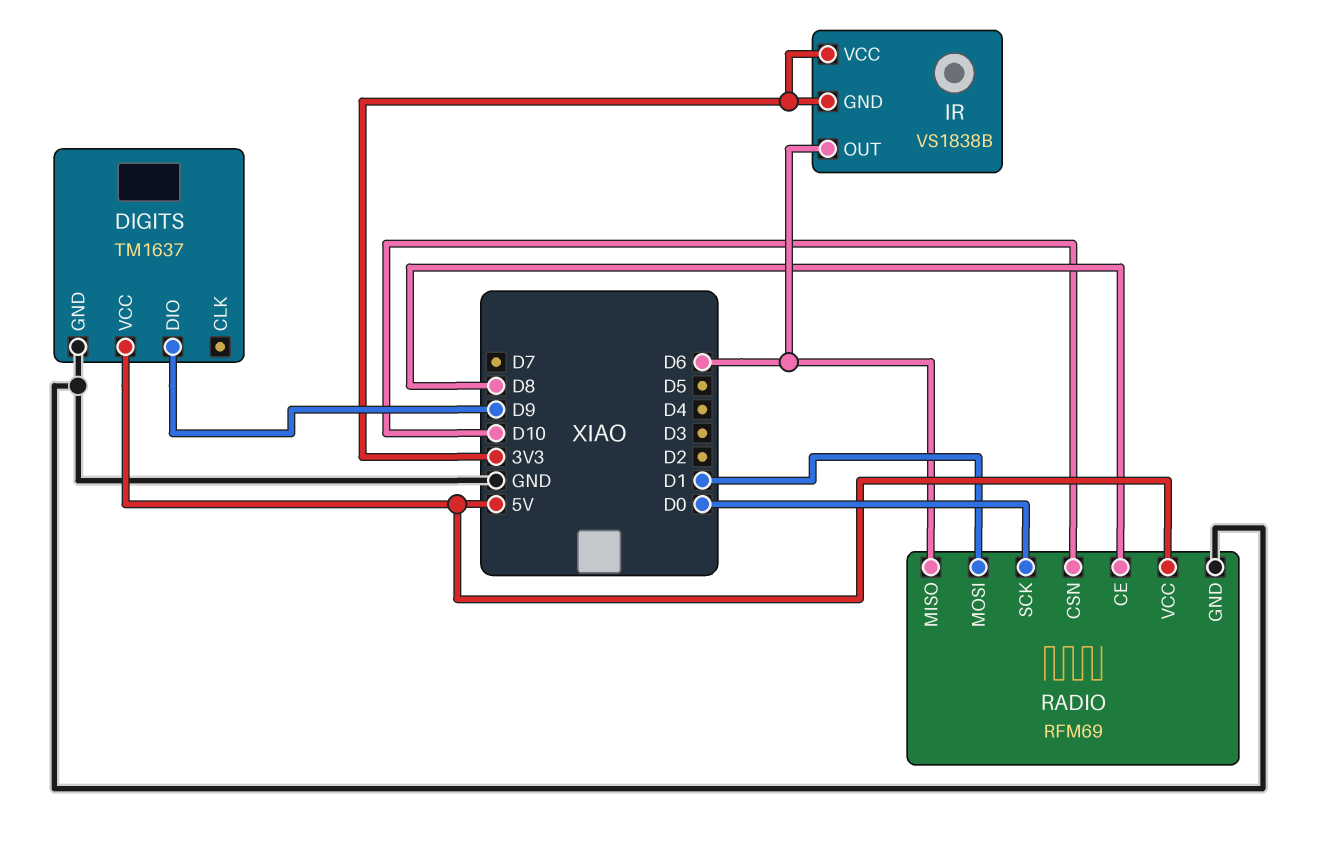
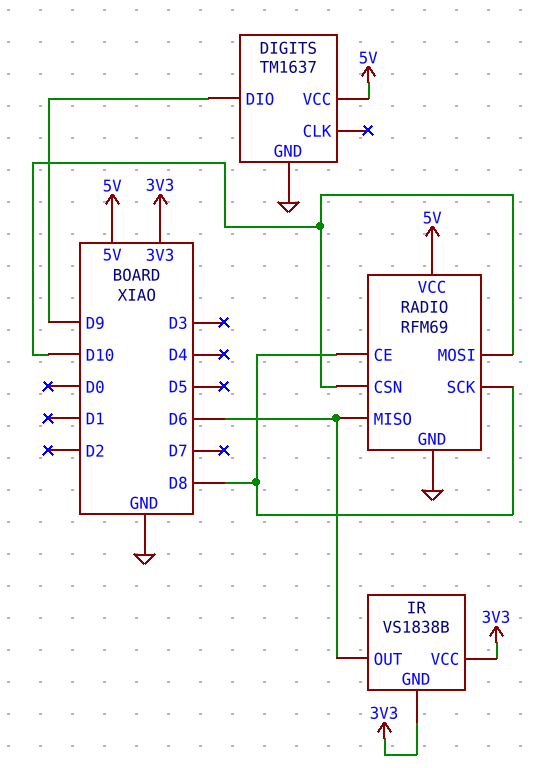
RADIO pin MOSI: D1 -> D10
RADIO pin SCK: D0 -> D8

